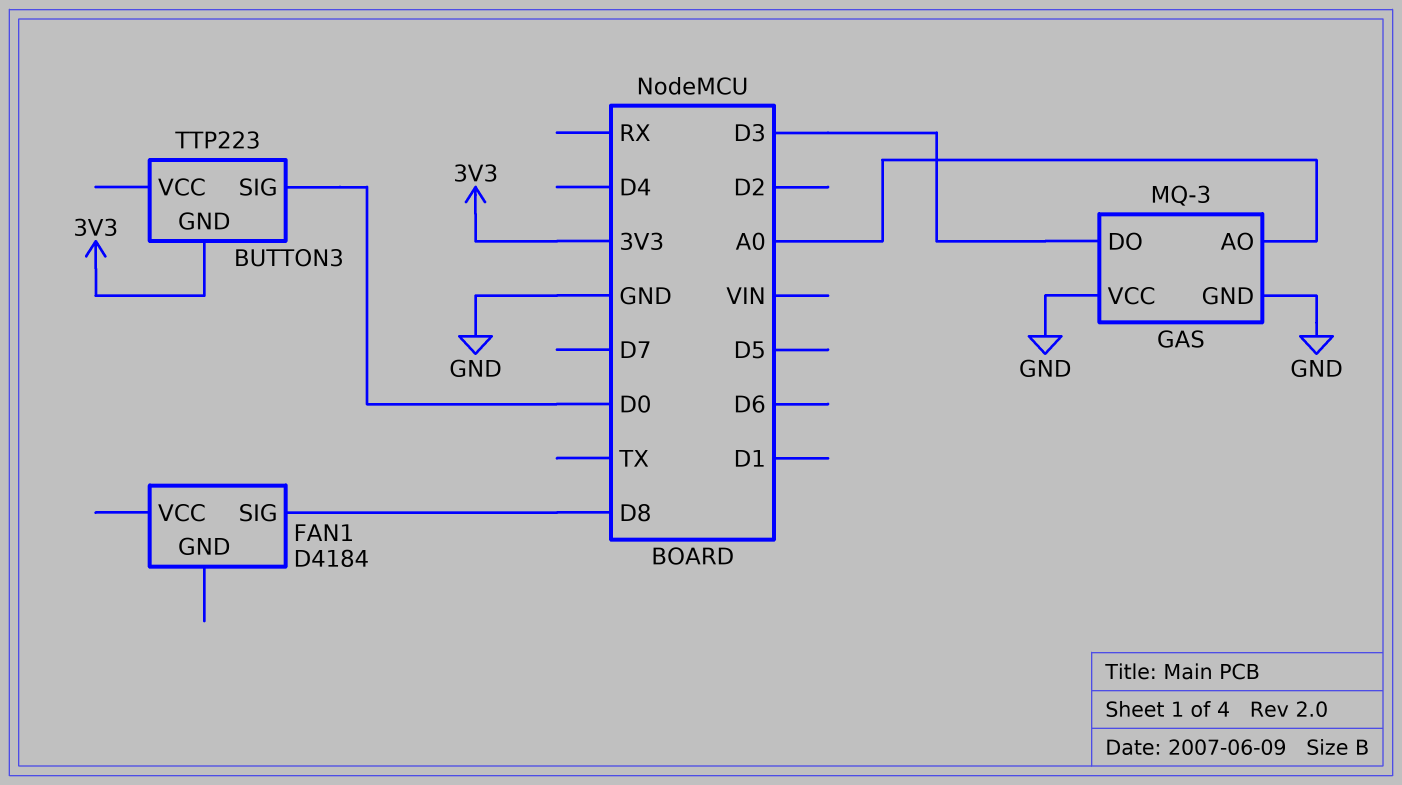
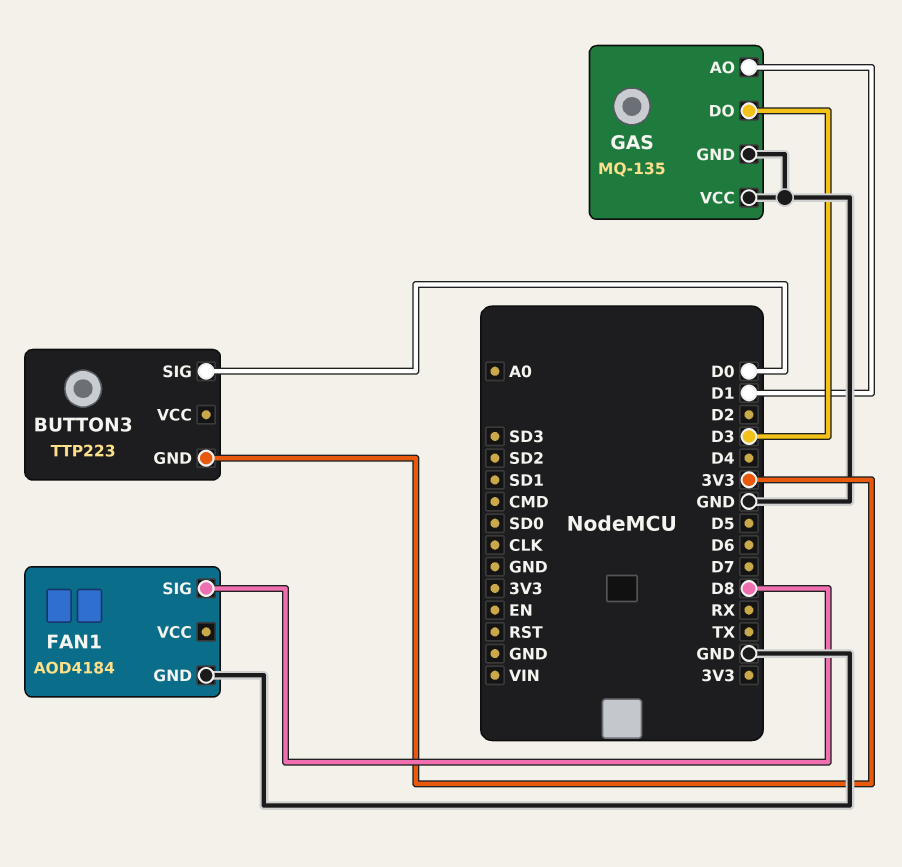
FAN1: D4184 -> AOD4184
FAN1 pin GND: none -> GND
GAS: MQ-3 -> MQ-135
GAS pin AO: A0 -> D1

